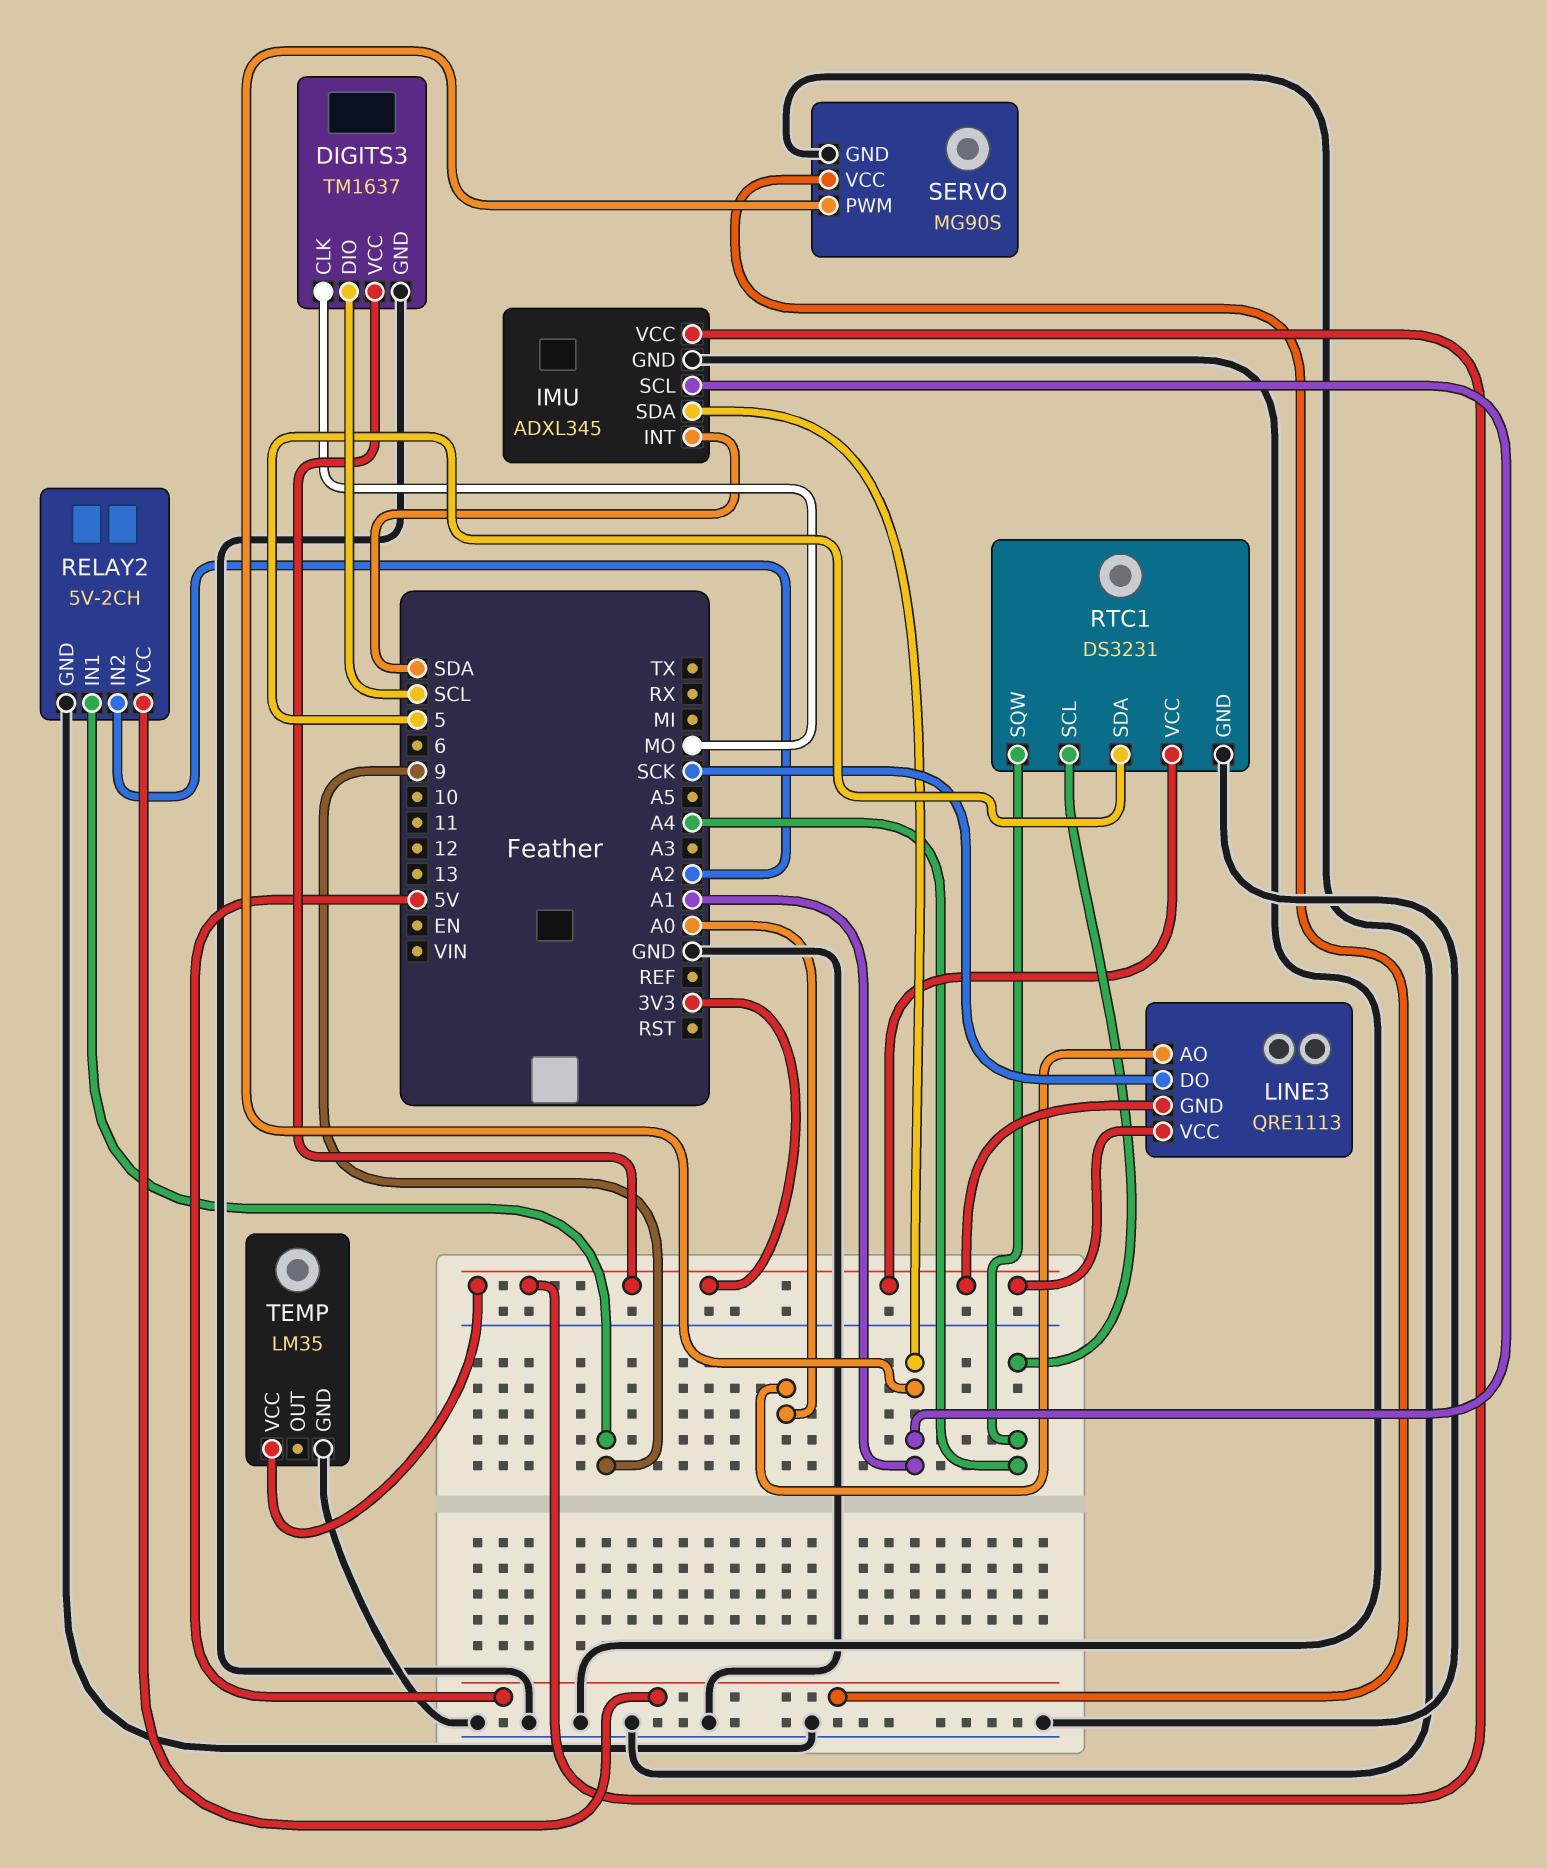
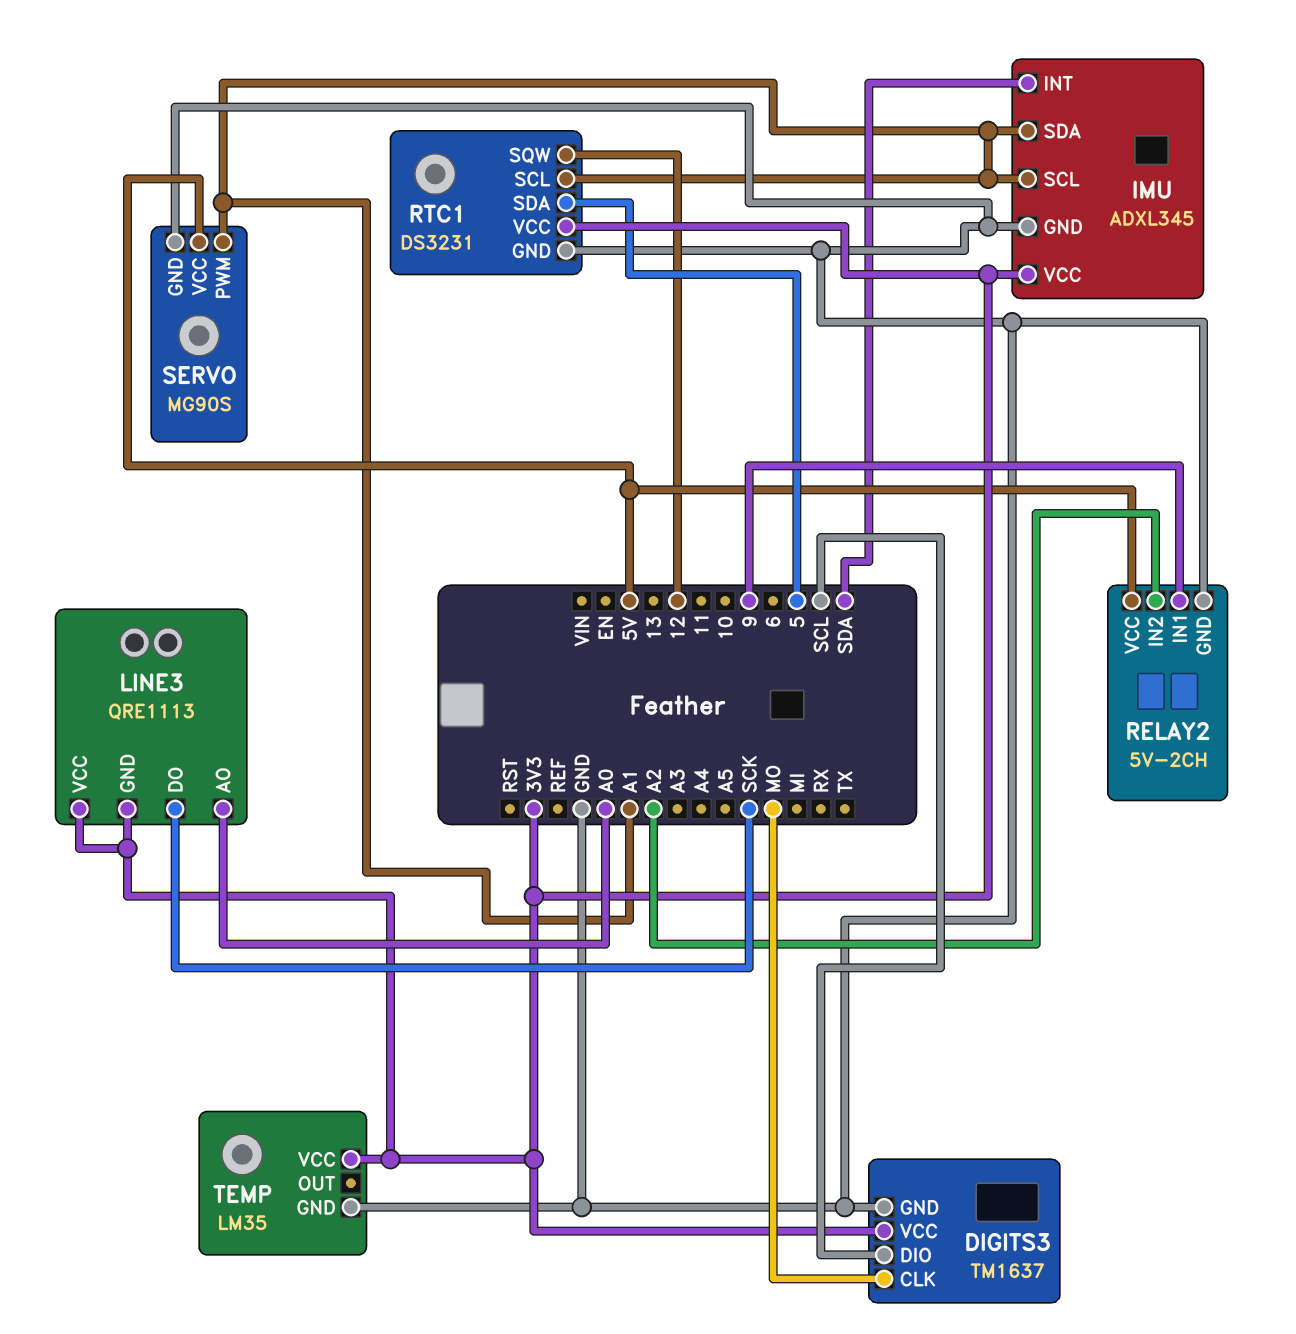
RTC1 pin SCL: A4 -> A1
RTC1 pin SQW: A4 -> 12

